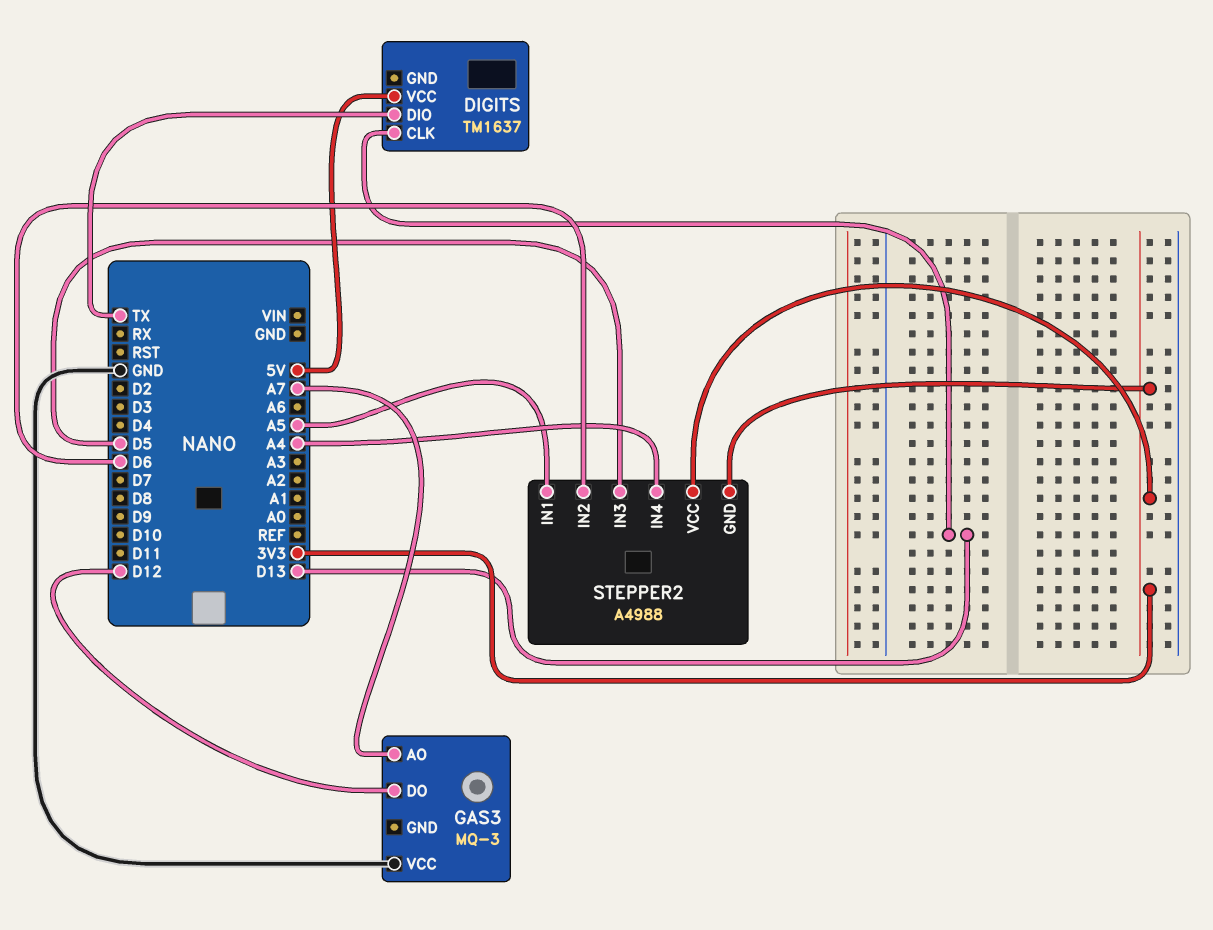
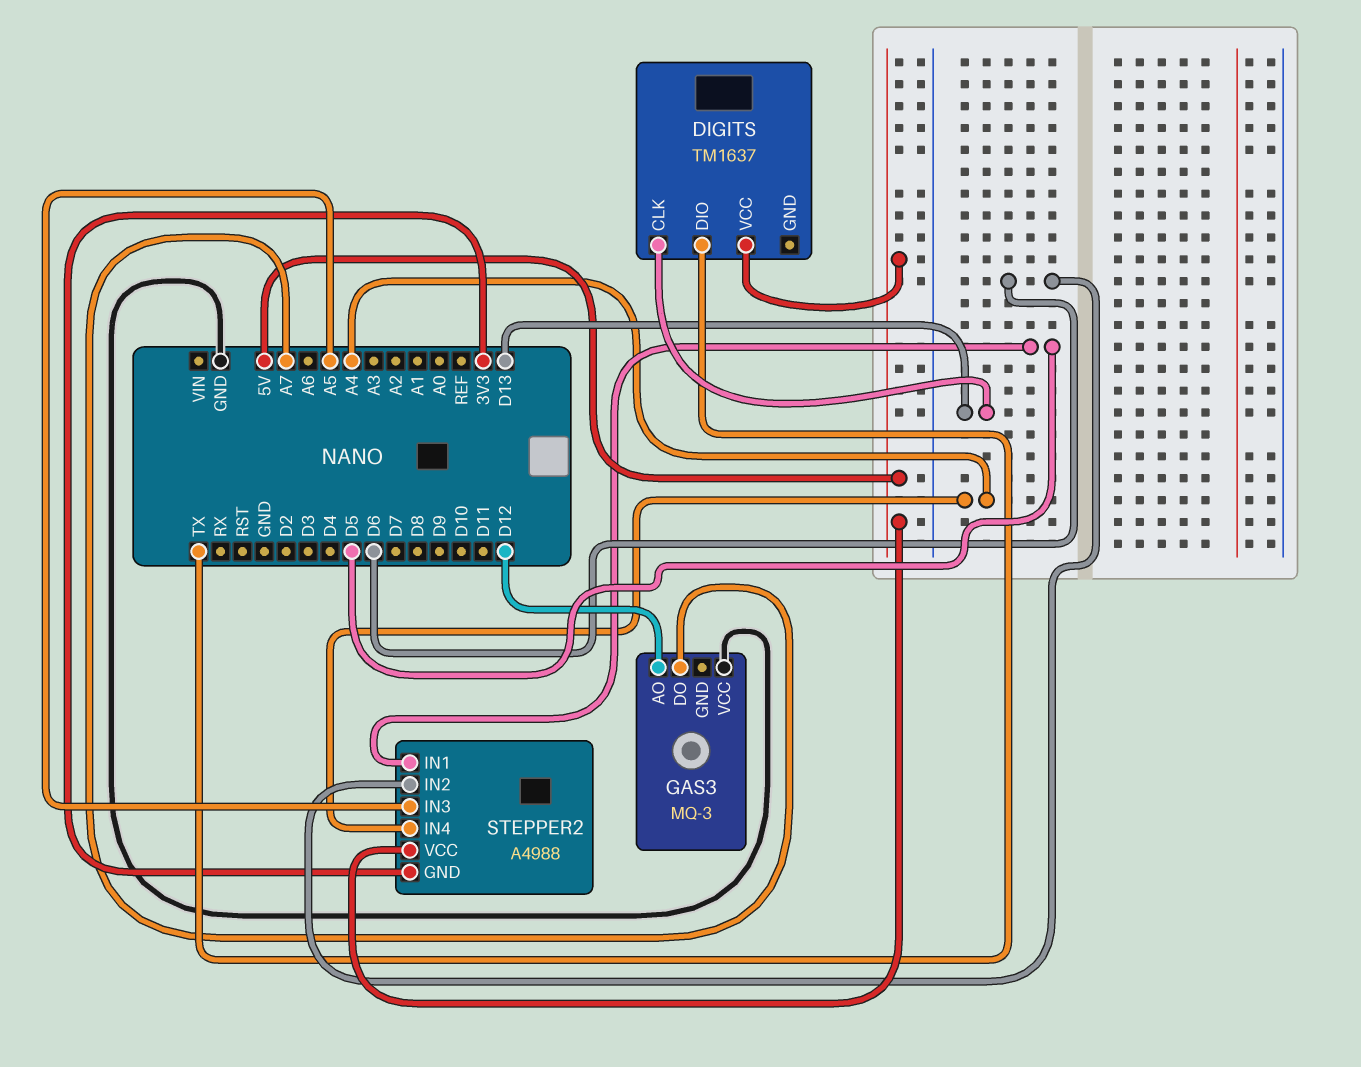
GAS3 pin AO: A7 -> D12
GAS3 pin DO: D12 -> A7
STEPPER2 pin IN1: A5 -> D5
STEPPER2 pin IN3: D5 -> A5
STEPPER2 pin VCC: 3V3 -> 5V

